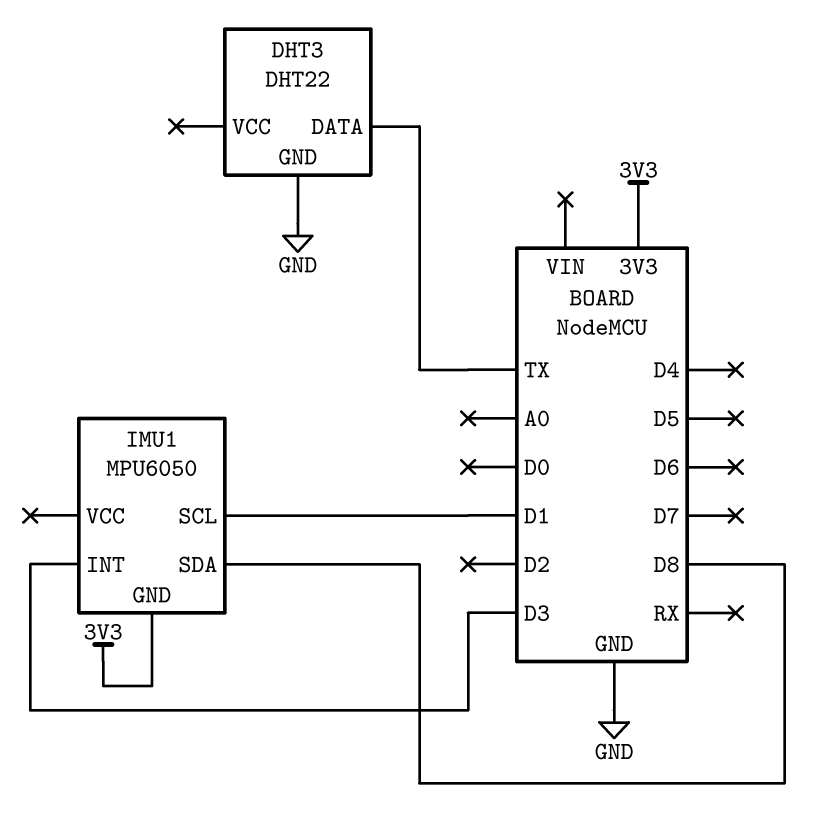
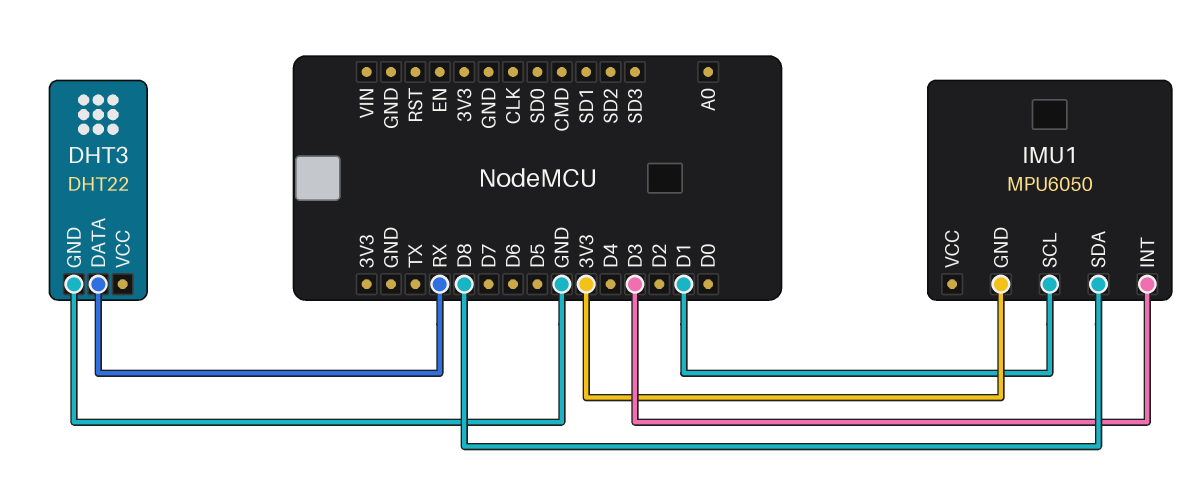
DHT3 pin DATA: TX -> RX

